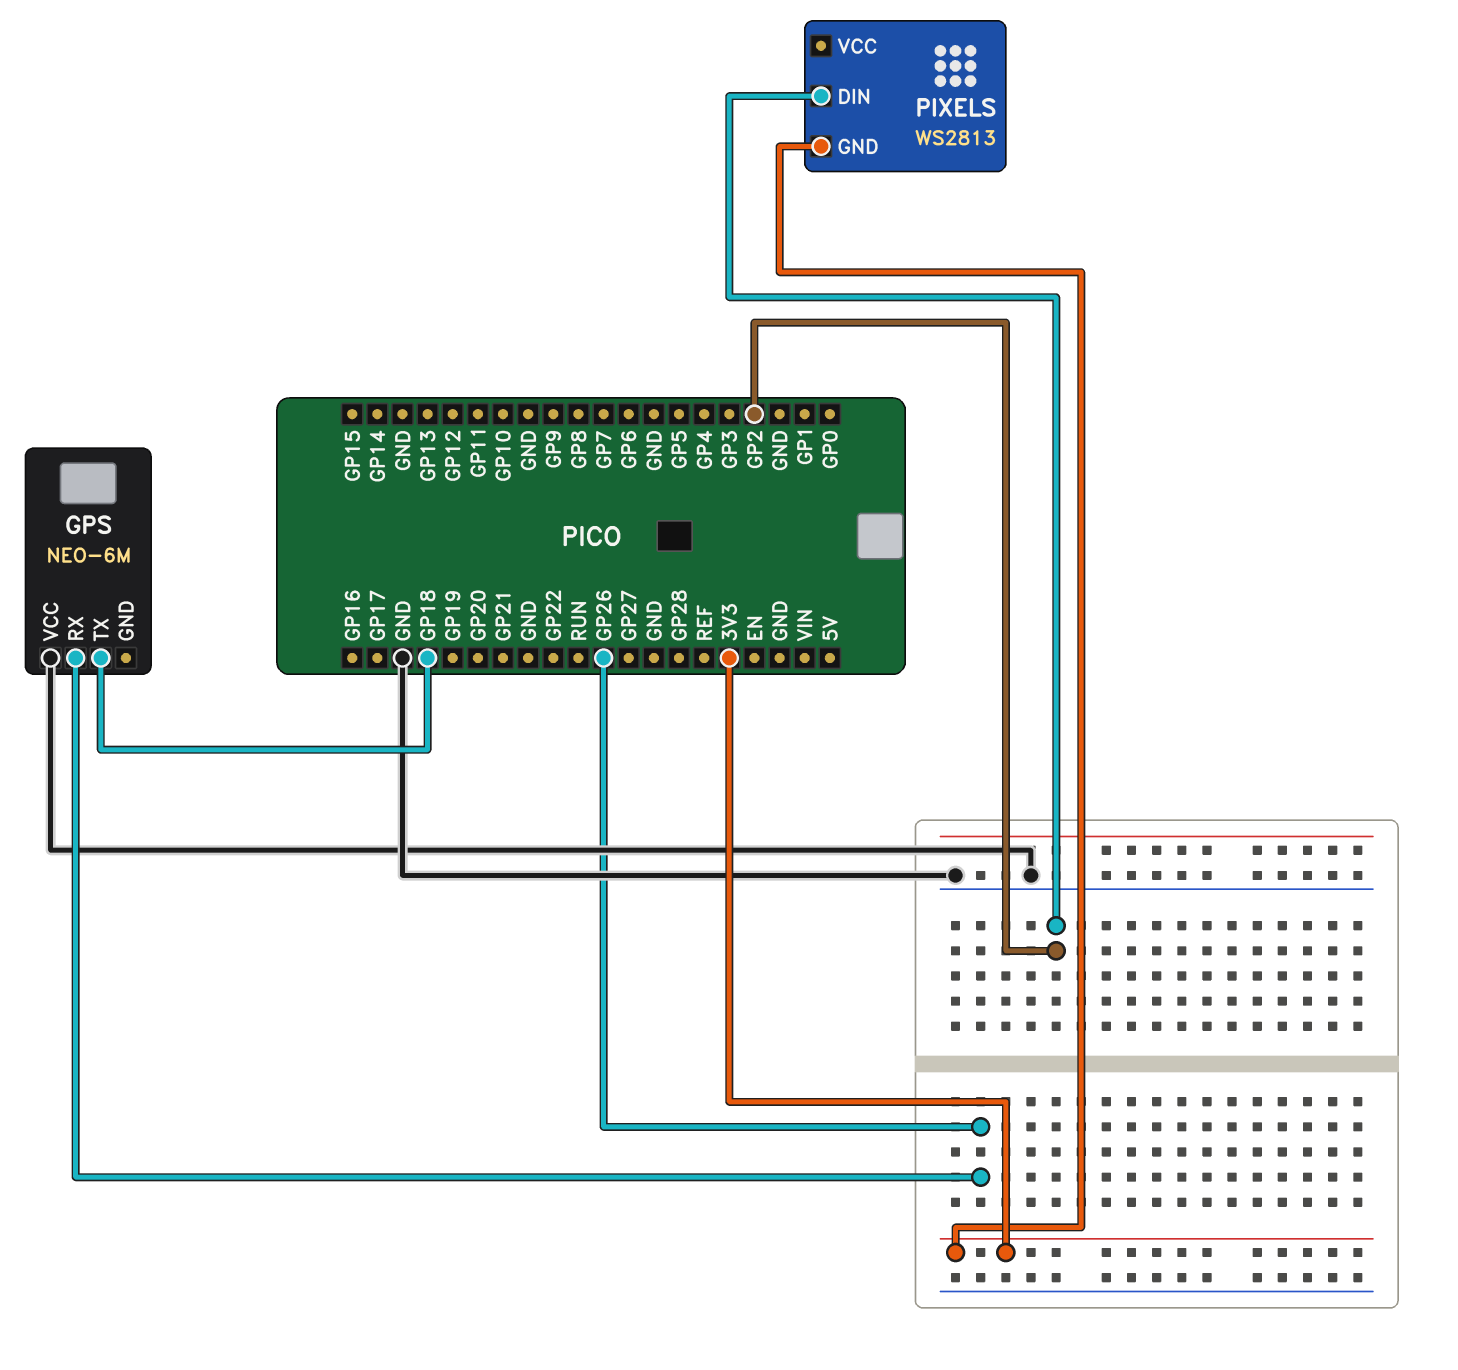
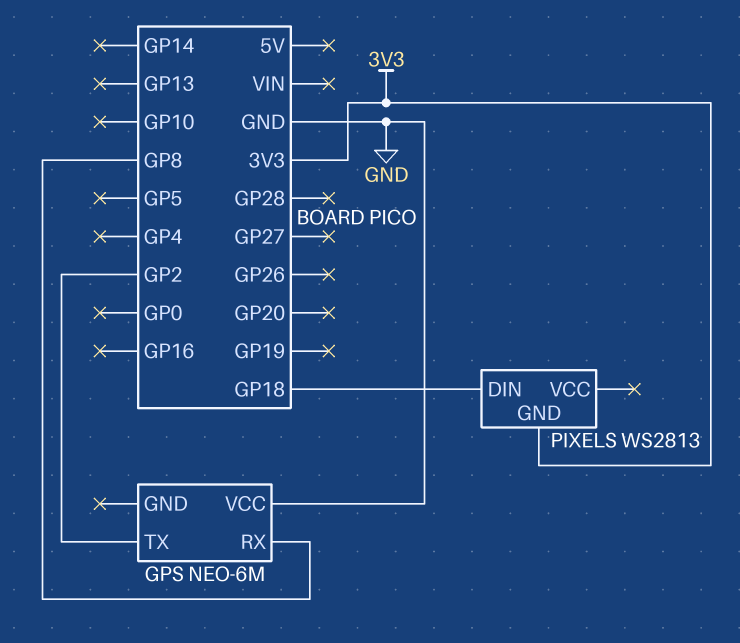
GPS pin RX: GP26 -> GP8
GPS pin TX: GP18 -> GP2
PIXELS pin DIN: GP2 -> GP18

